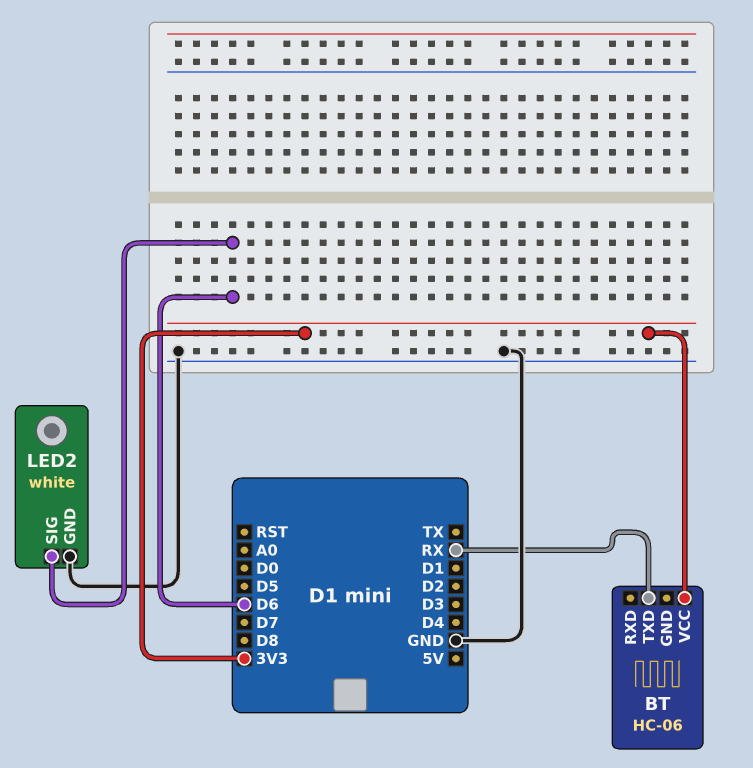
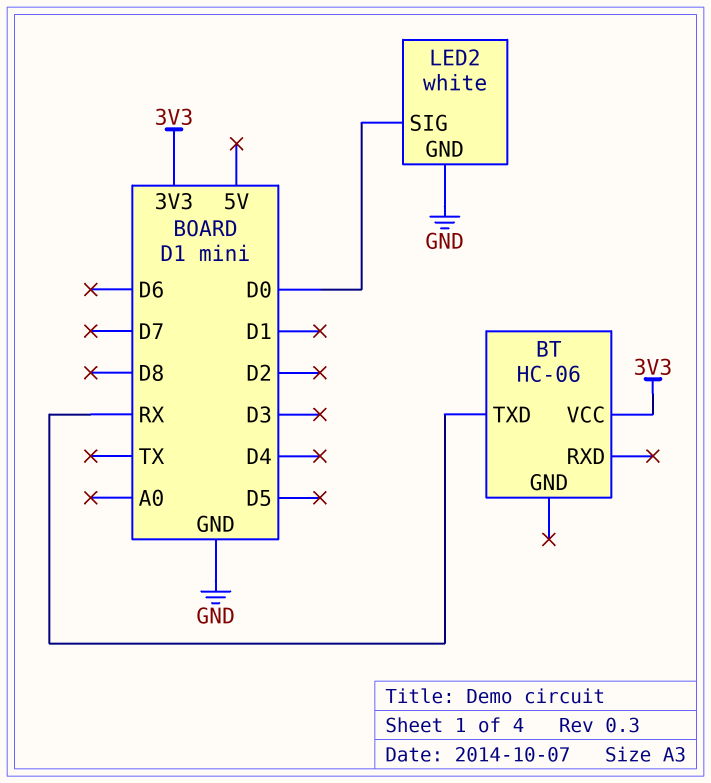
LED2 pin SIG: D6 -> D0

